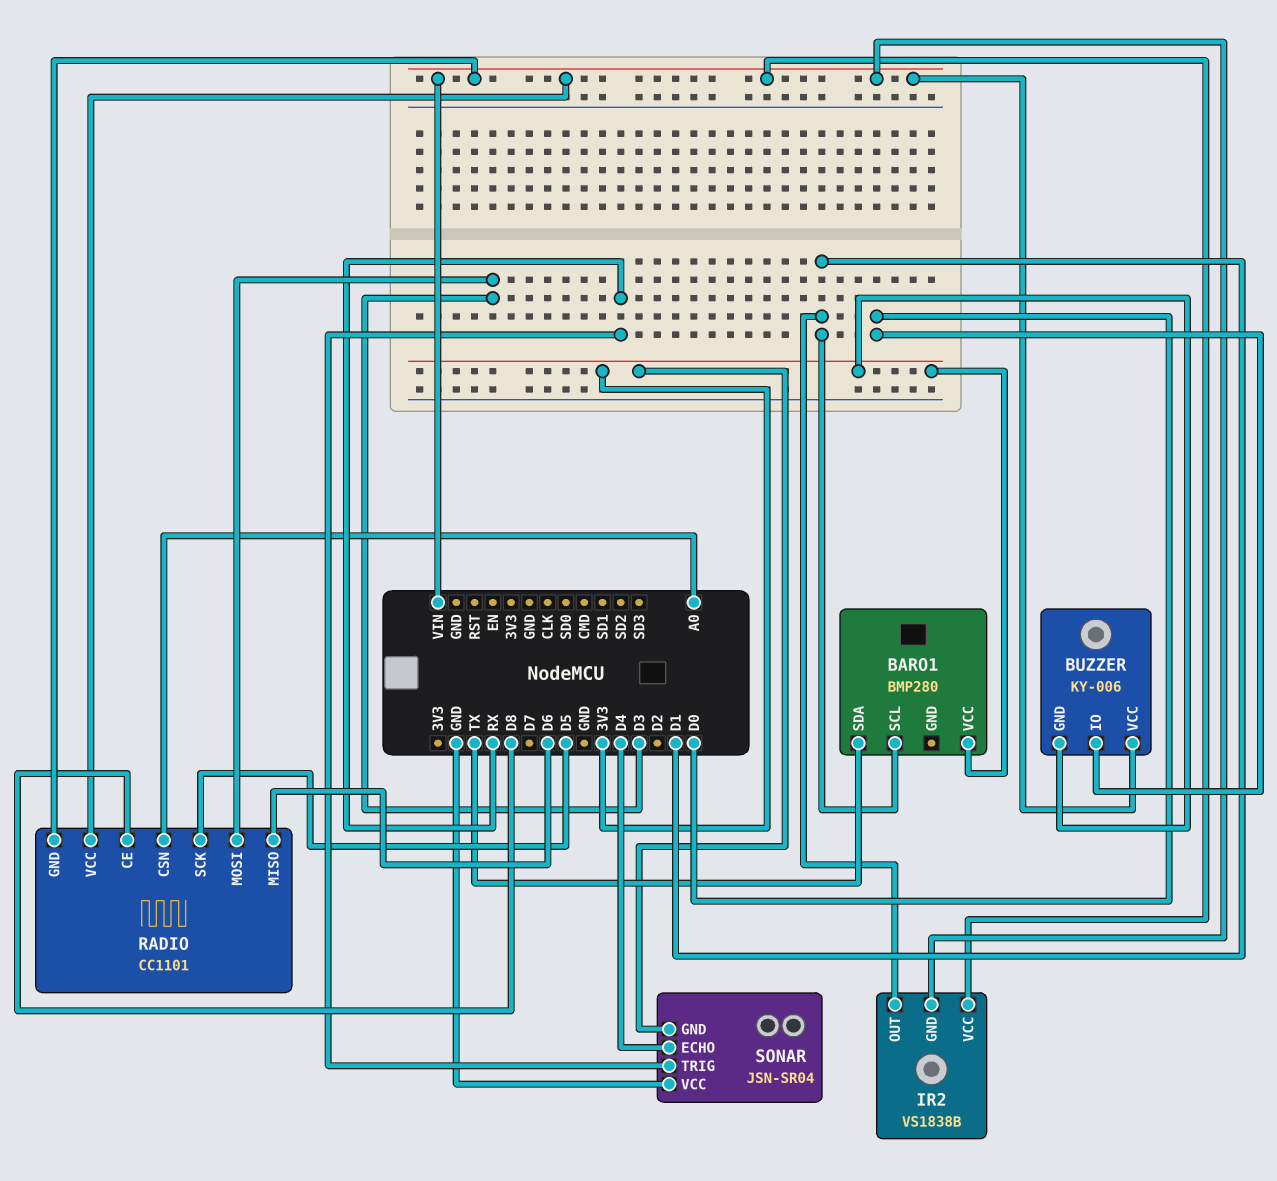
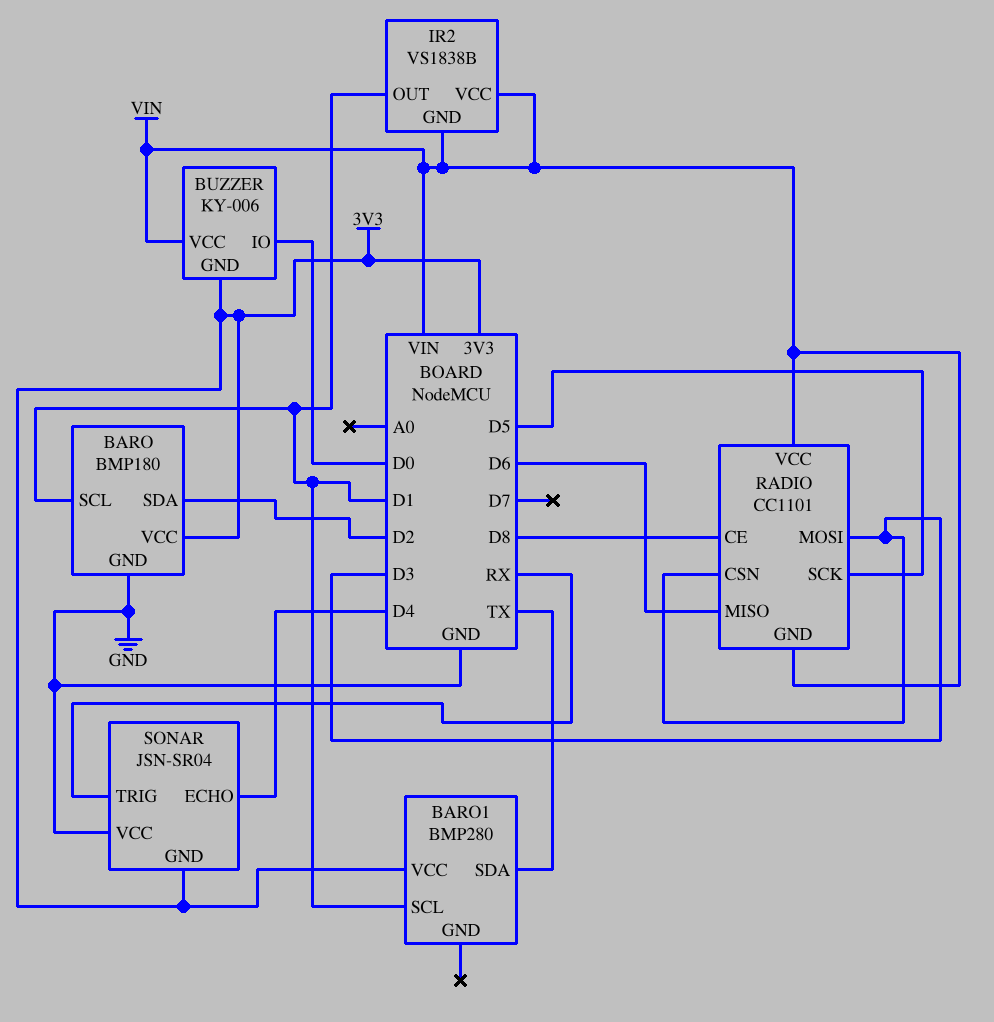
BARO: none -> BMP180
BARO pin GND: none -> GND
BARO pin SCL: none -> D1
BARO pin SDA: none -> D2
BARO pin VCC: none -> 3V3
RADIO pin CSN: A0 -> D3

